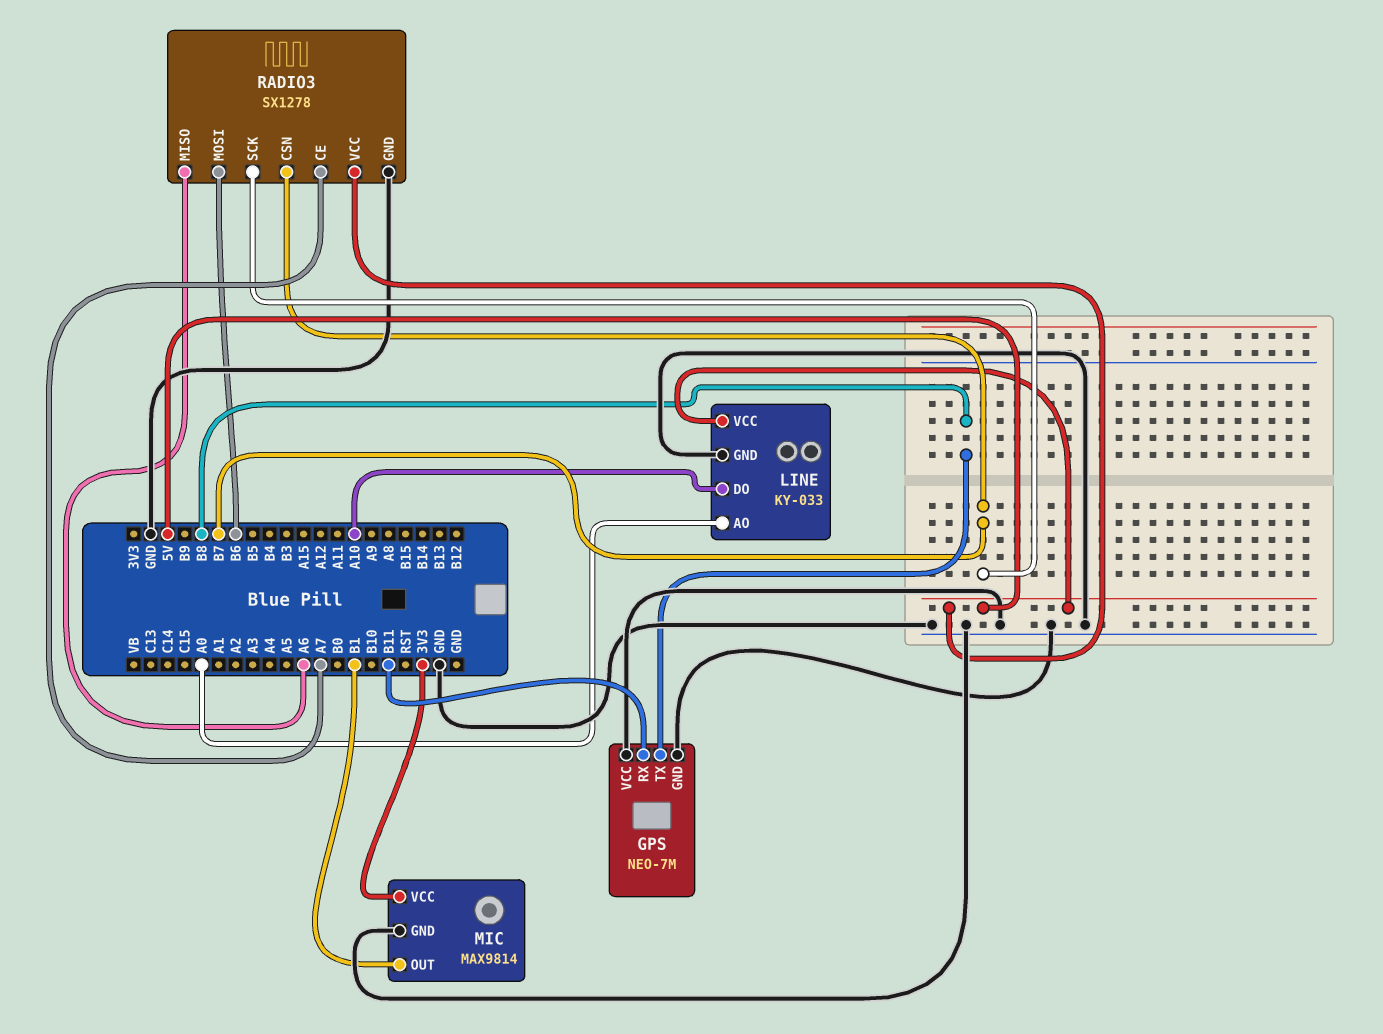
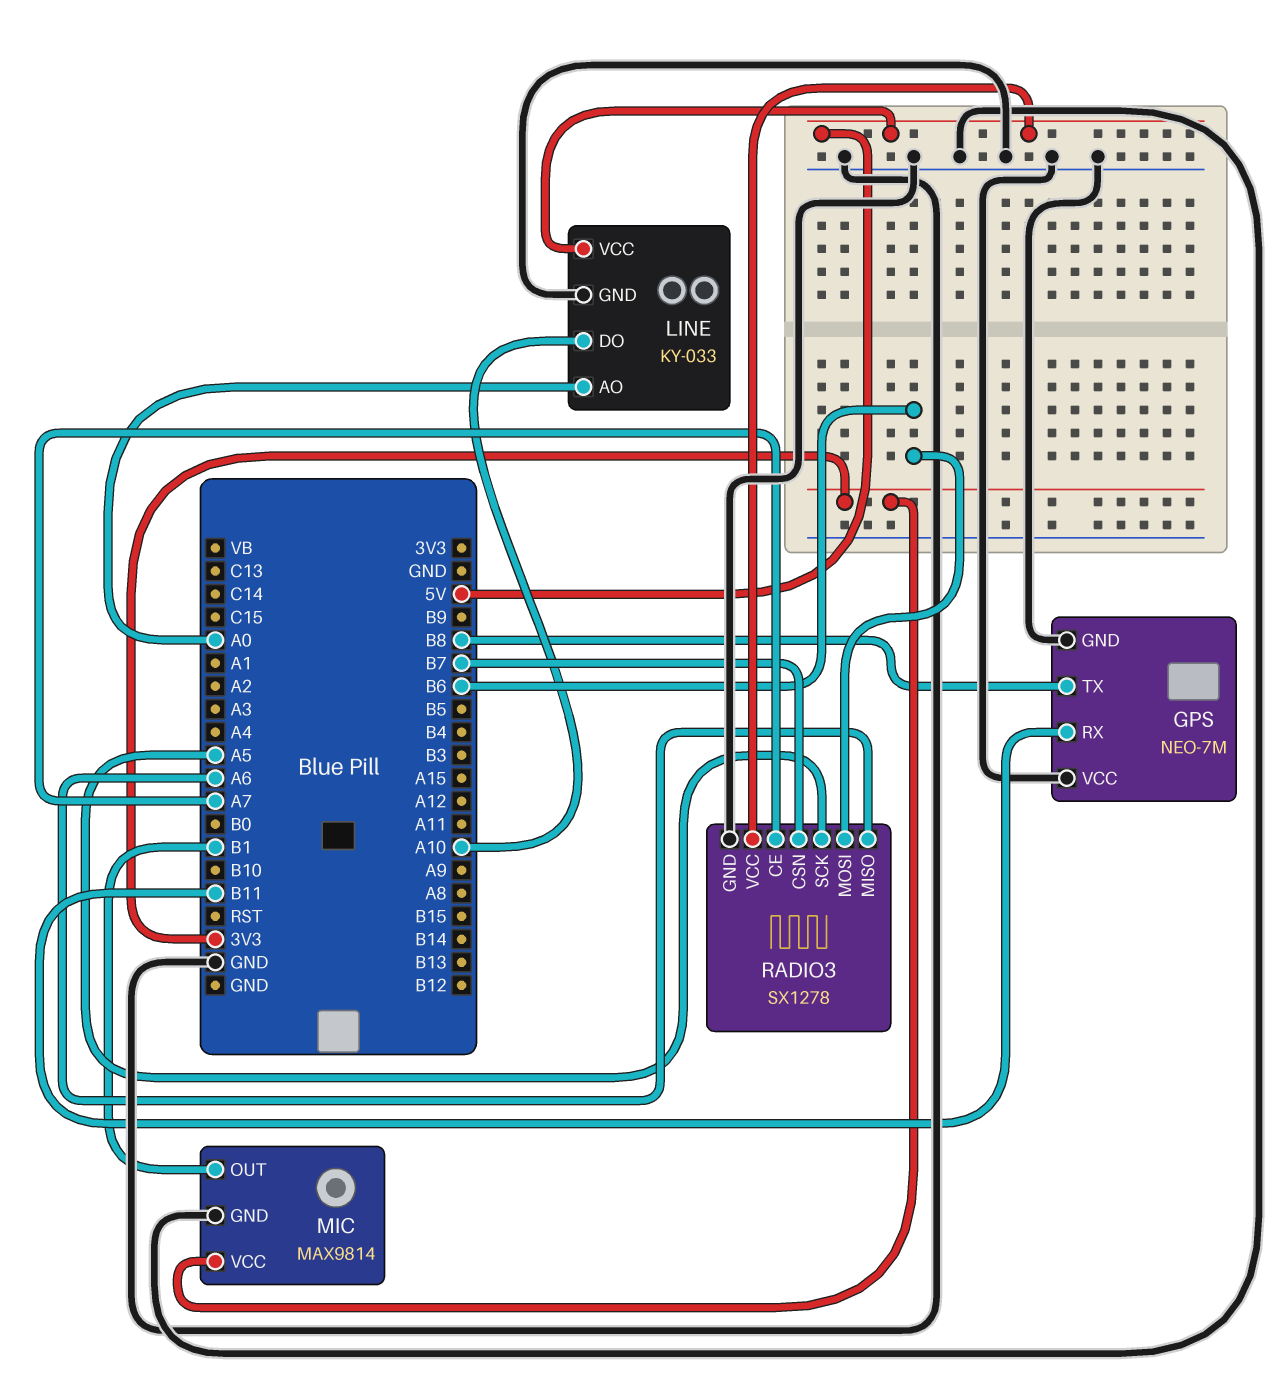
RADIO3 pin SCK: B7 -> A5

